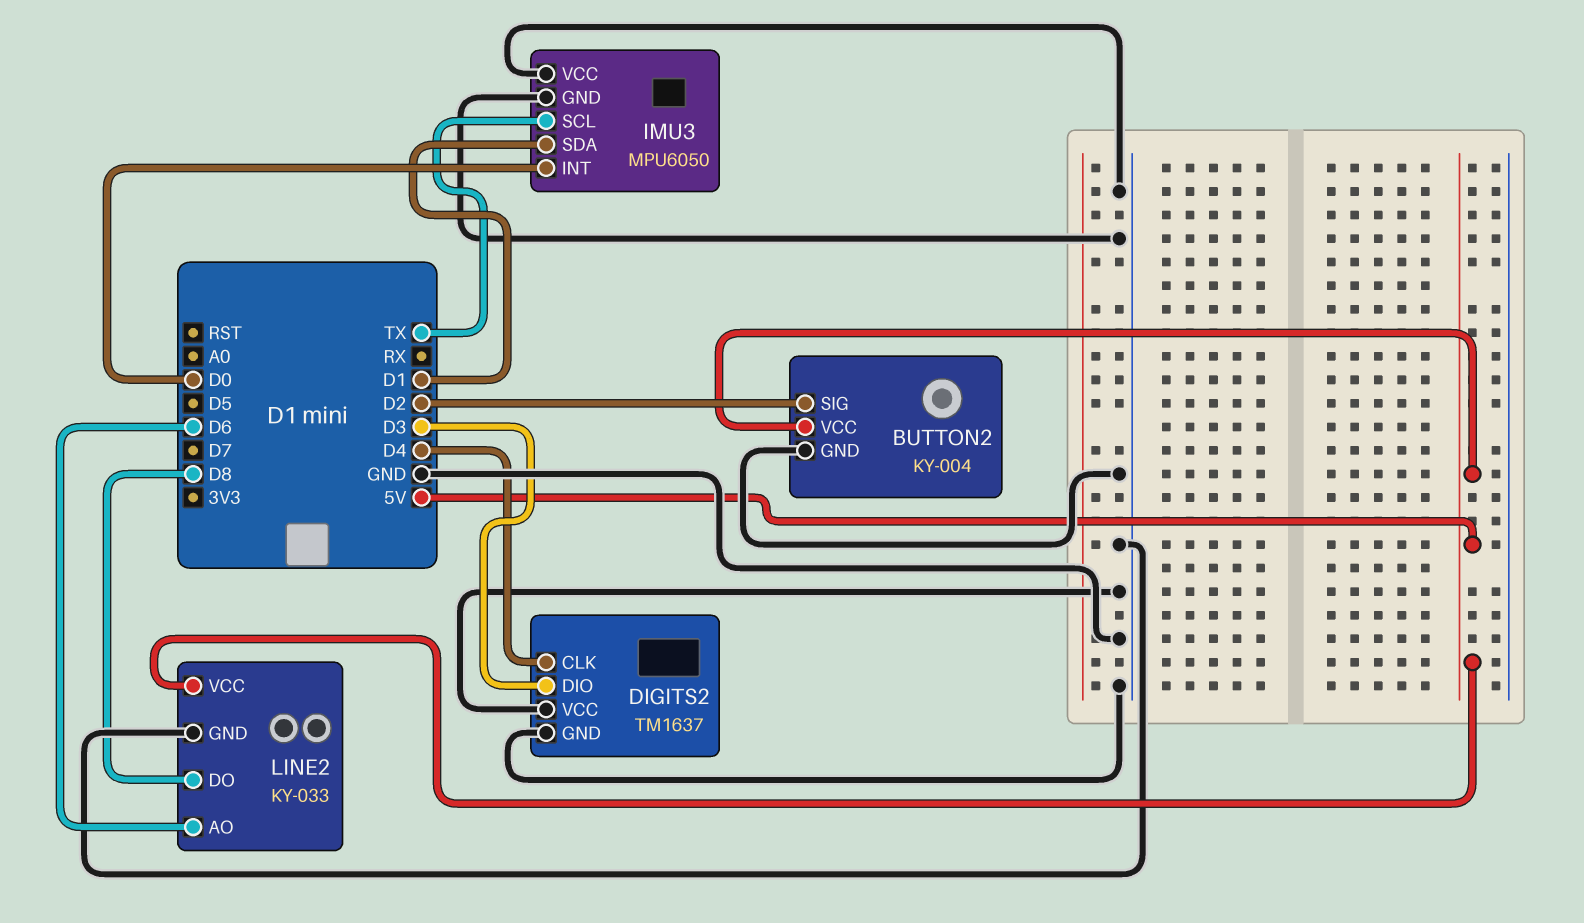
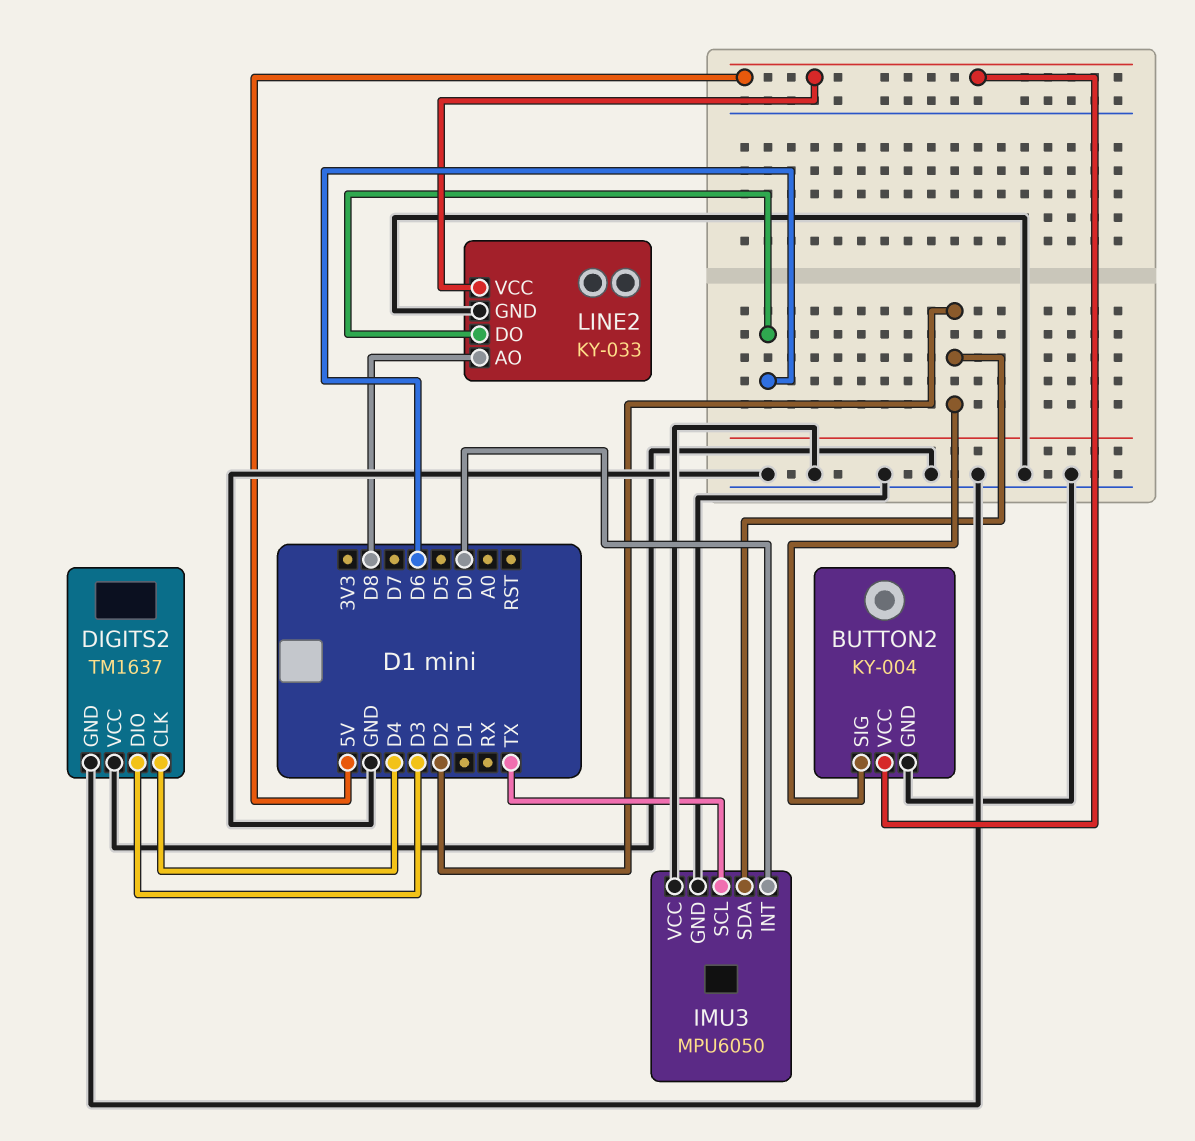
IMU3 pin SDA: D1 -> D2
LINE2 pin AO: D6 -> D8
LINE2 pin DO: D8 -> D6

